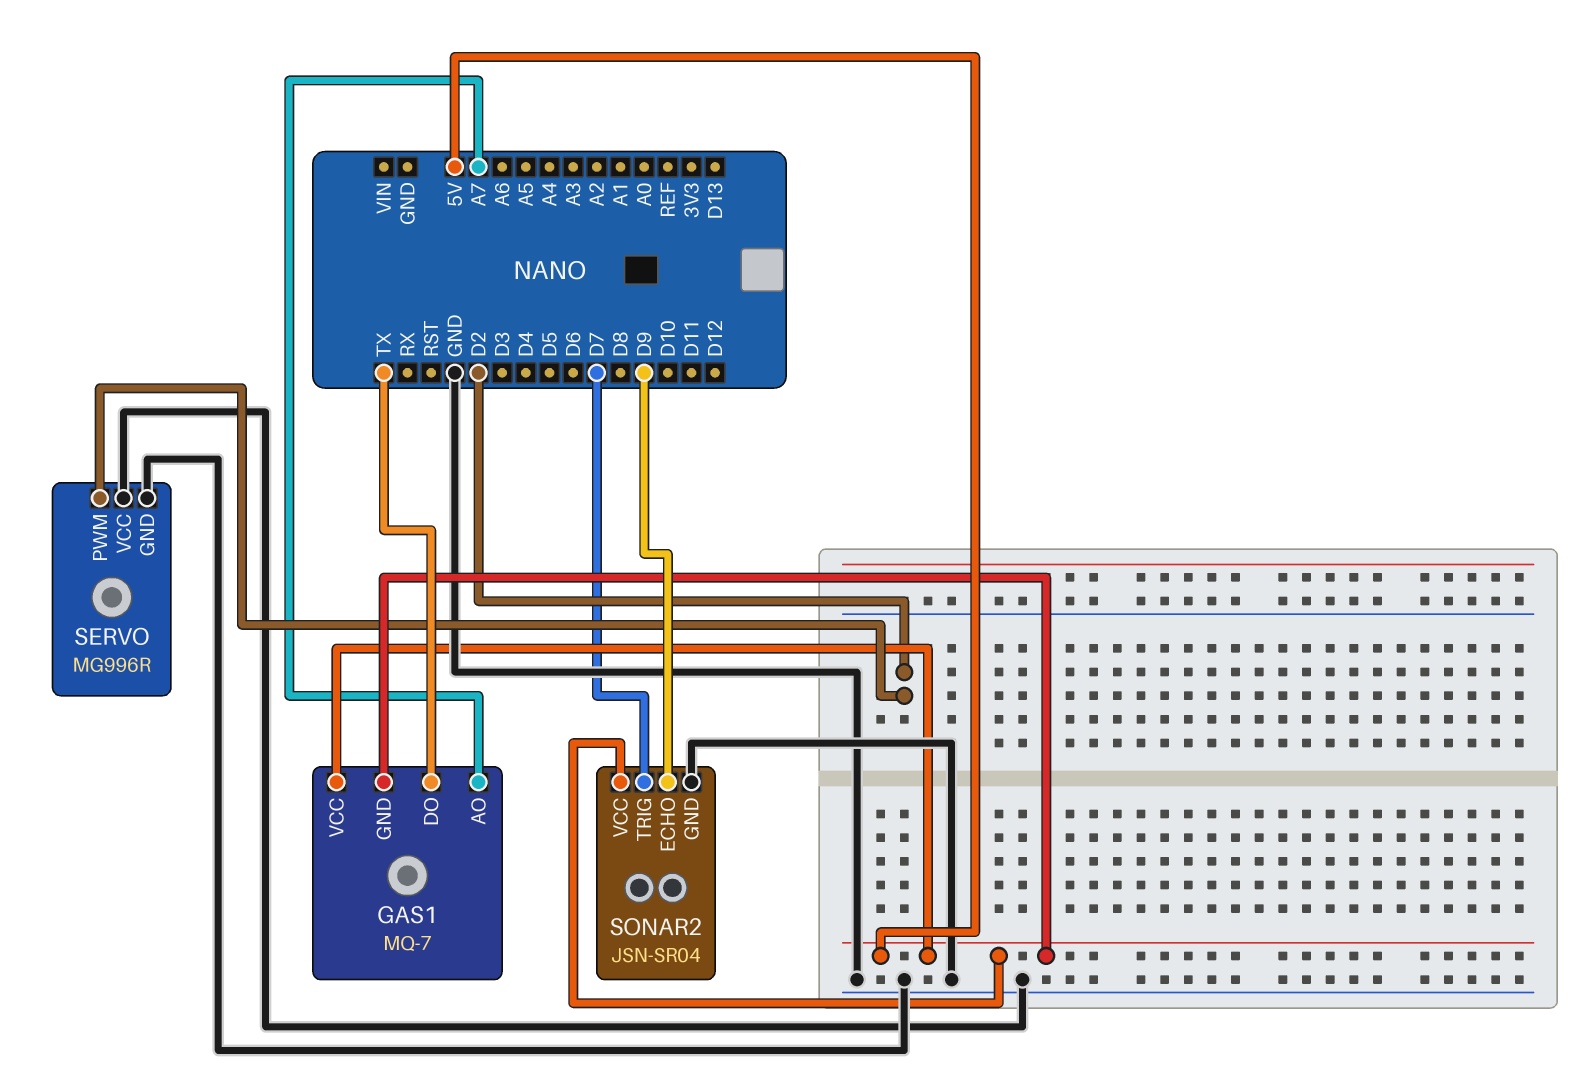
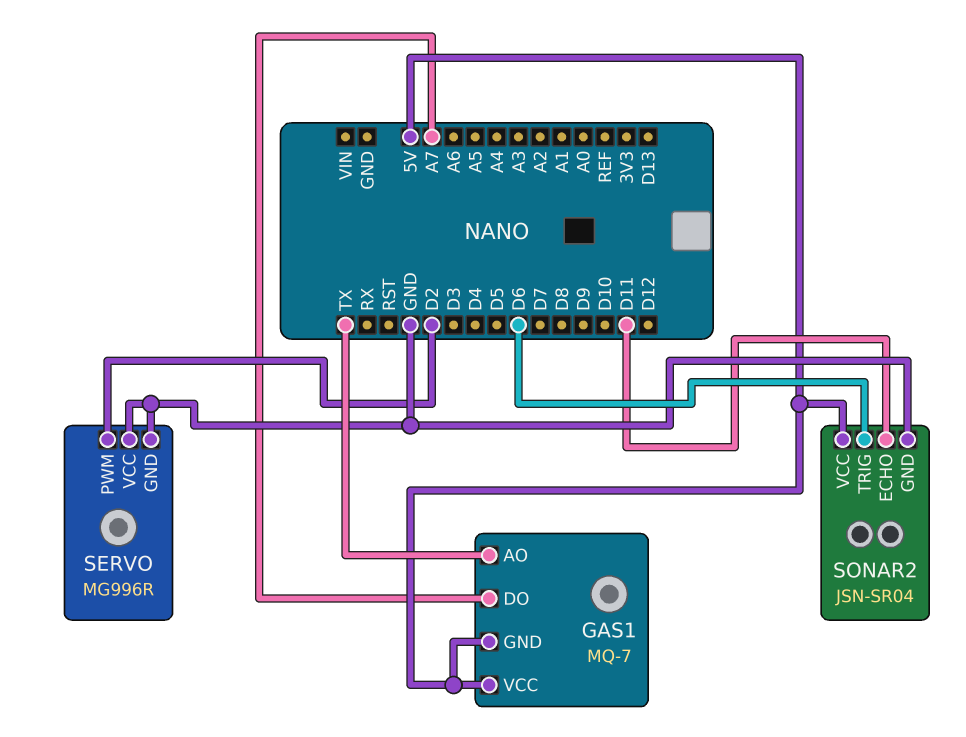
GAS1 pin AO: A7 -> TX
GAS1 pin DO: TX -> A7
SONAR2 pin ECHO: D9 -> D11
SONAR2 pin TRIG: D7 -> D6

